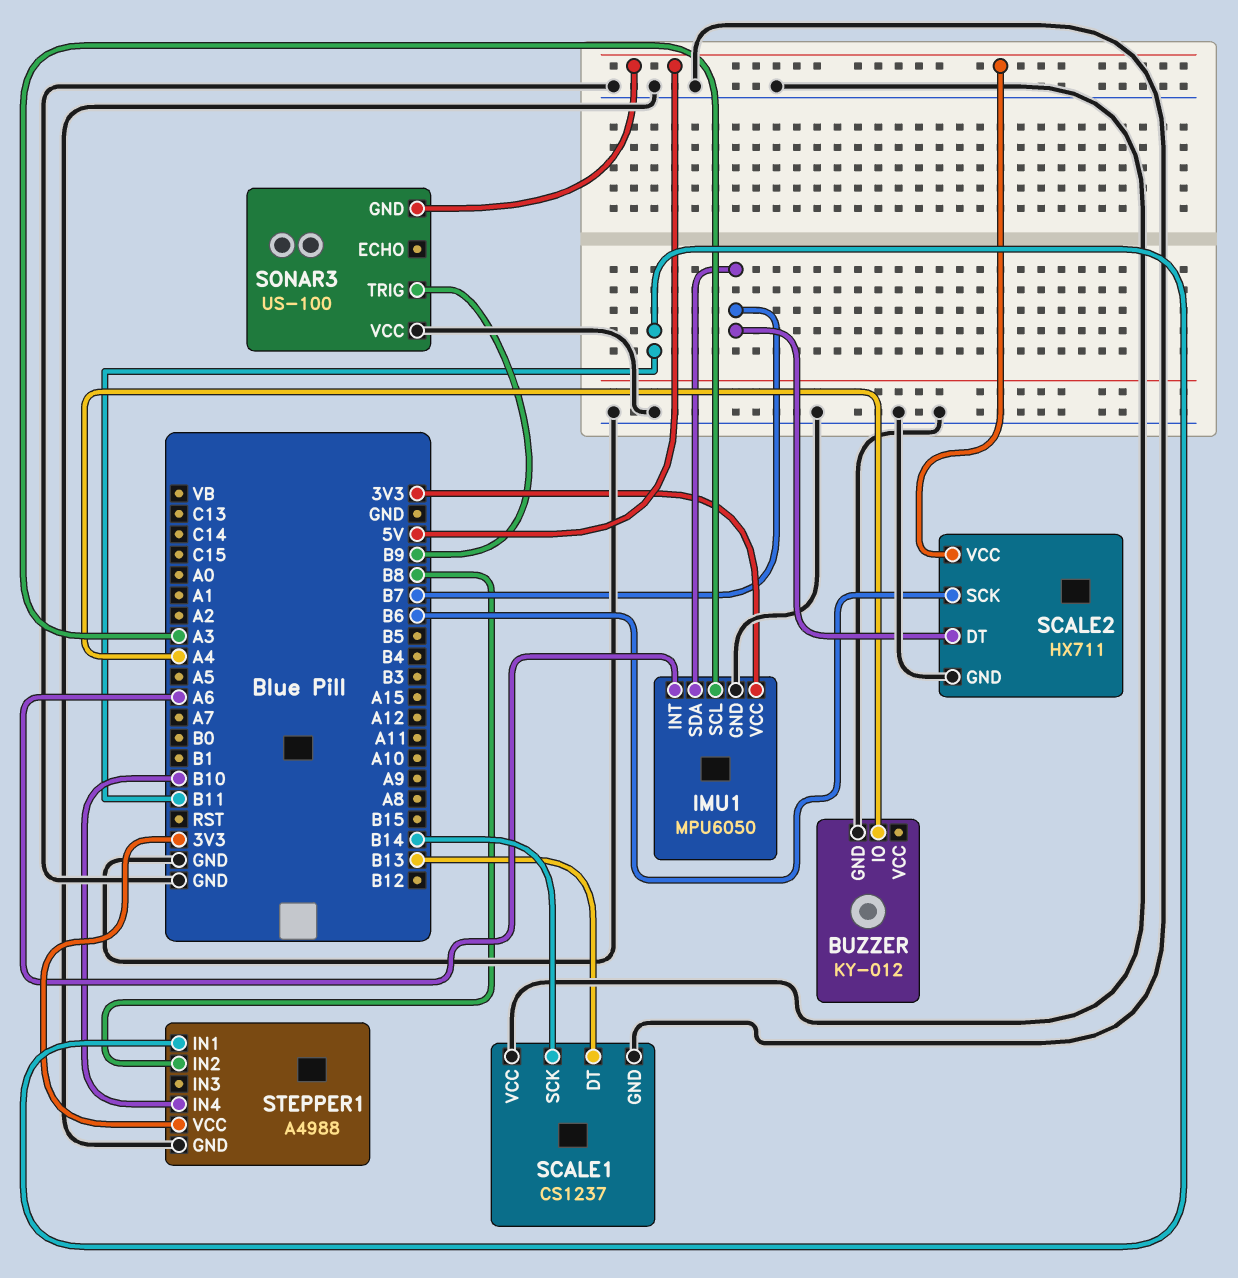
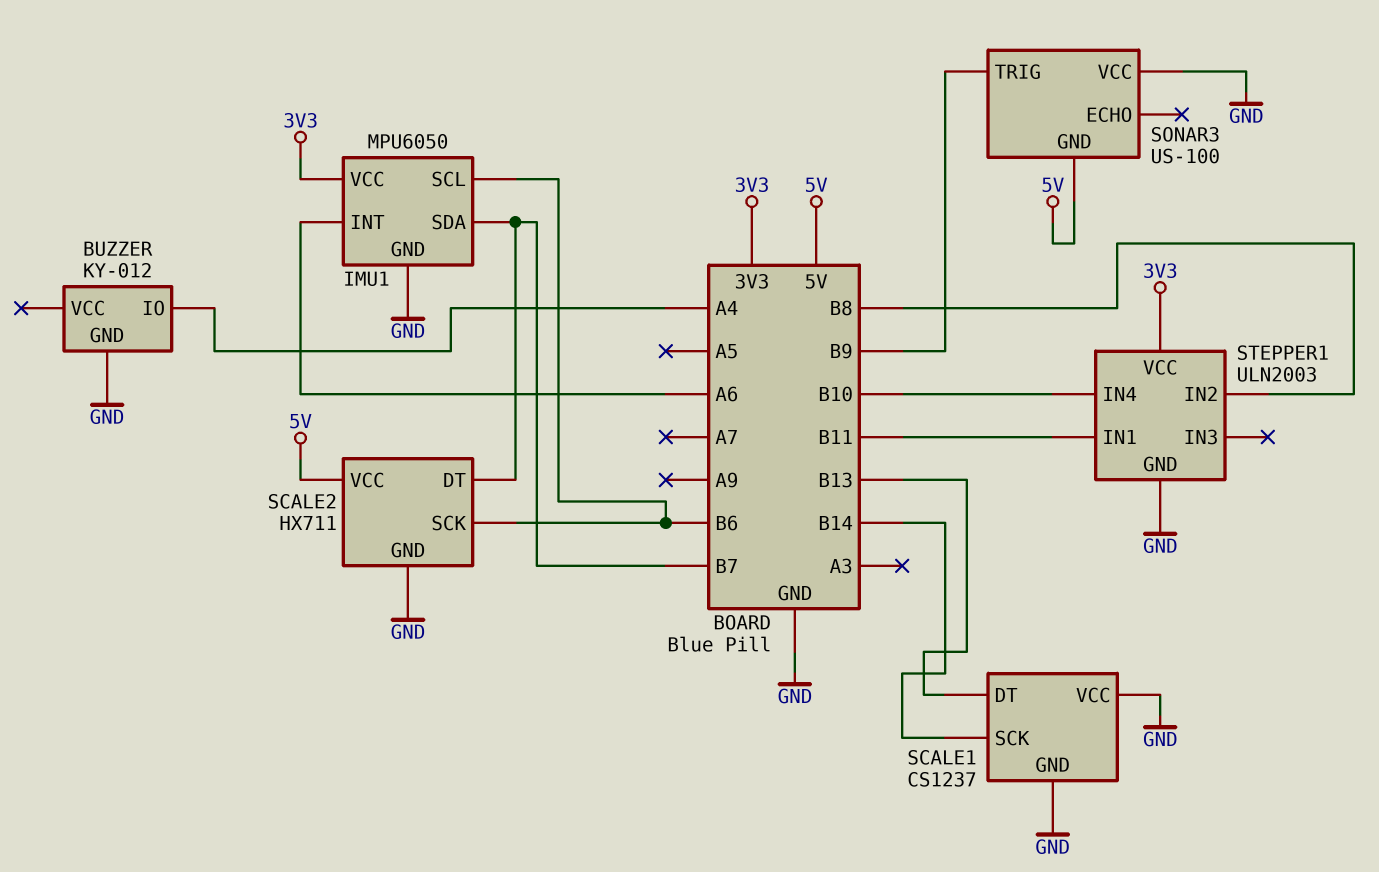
IMU1 pin SCL: A3 -> B6
STEPPER1: A4988 -> ULN2003

